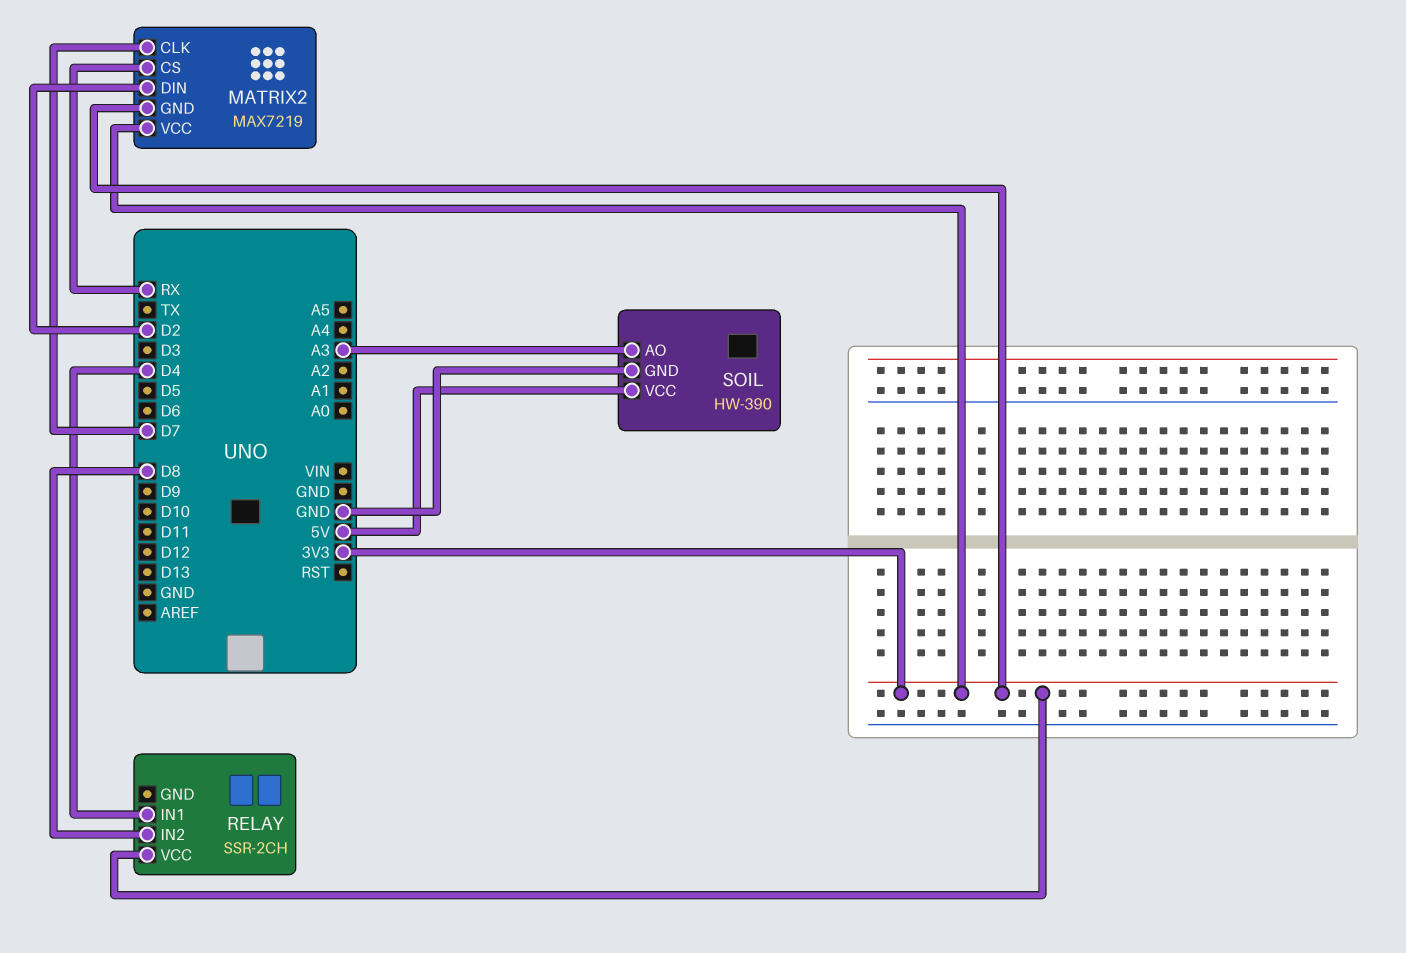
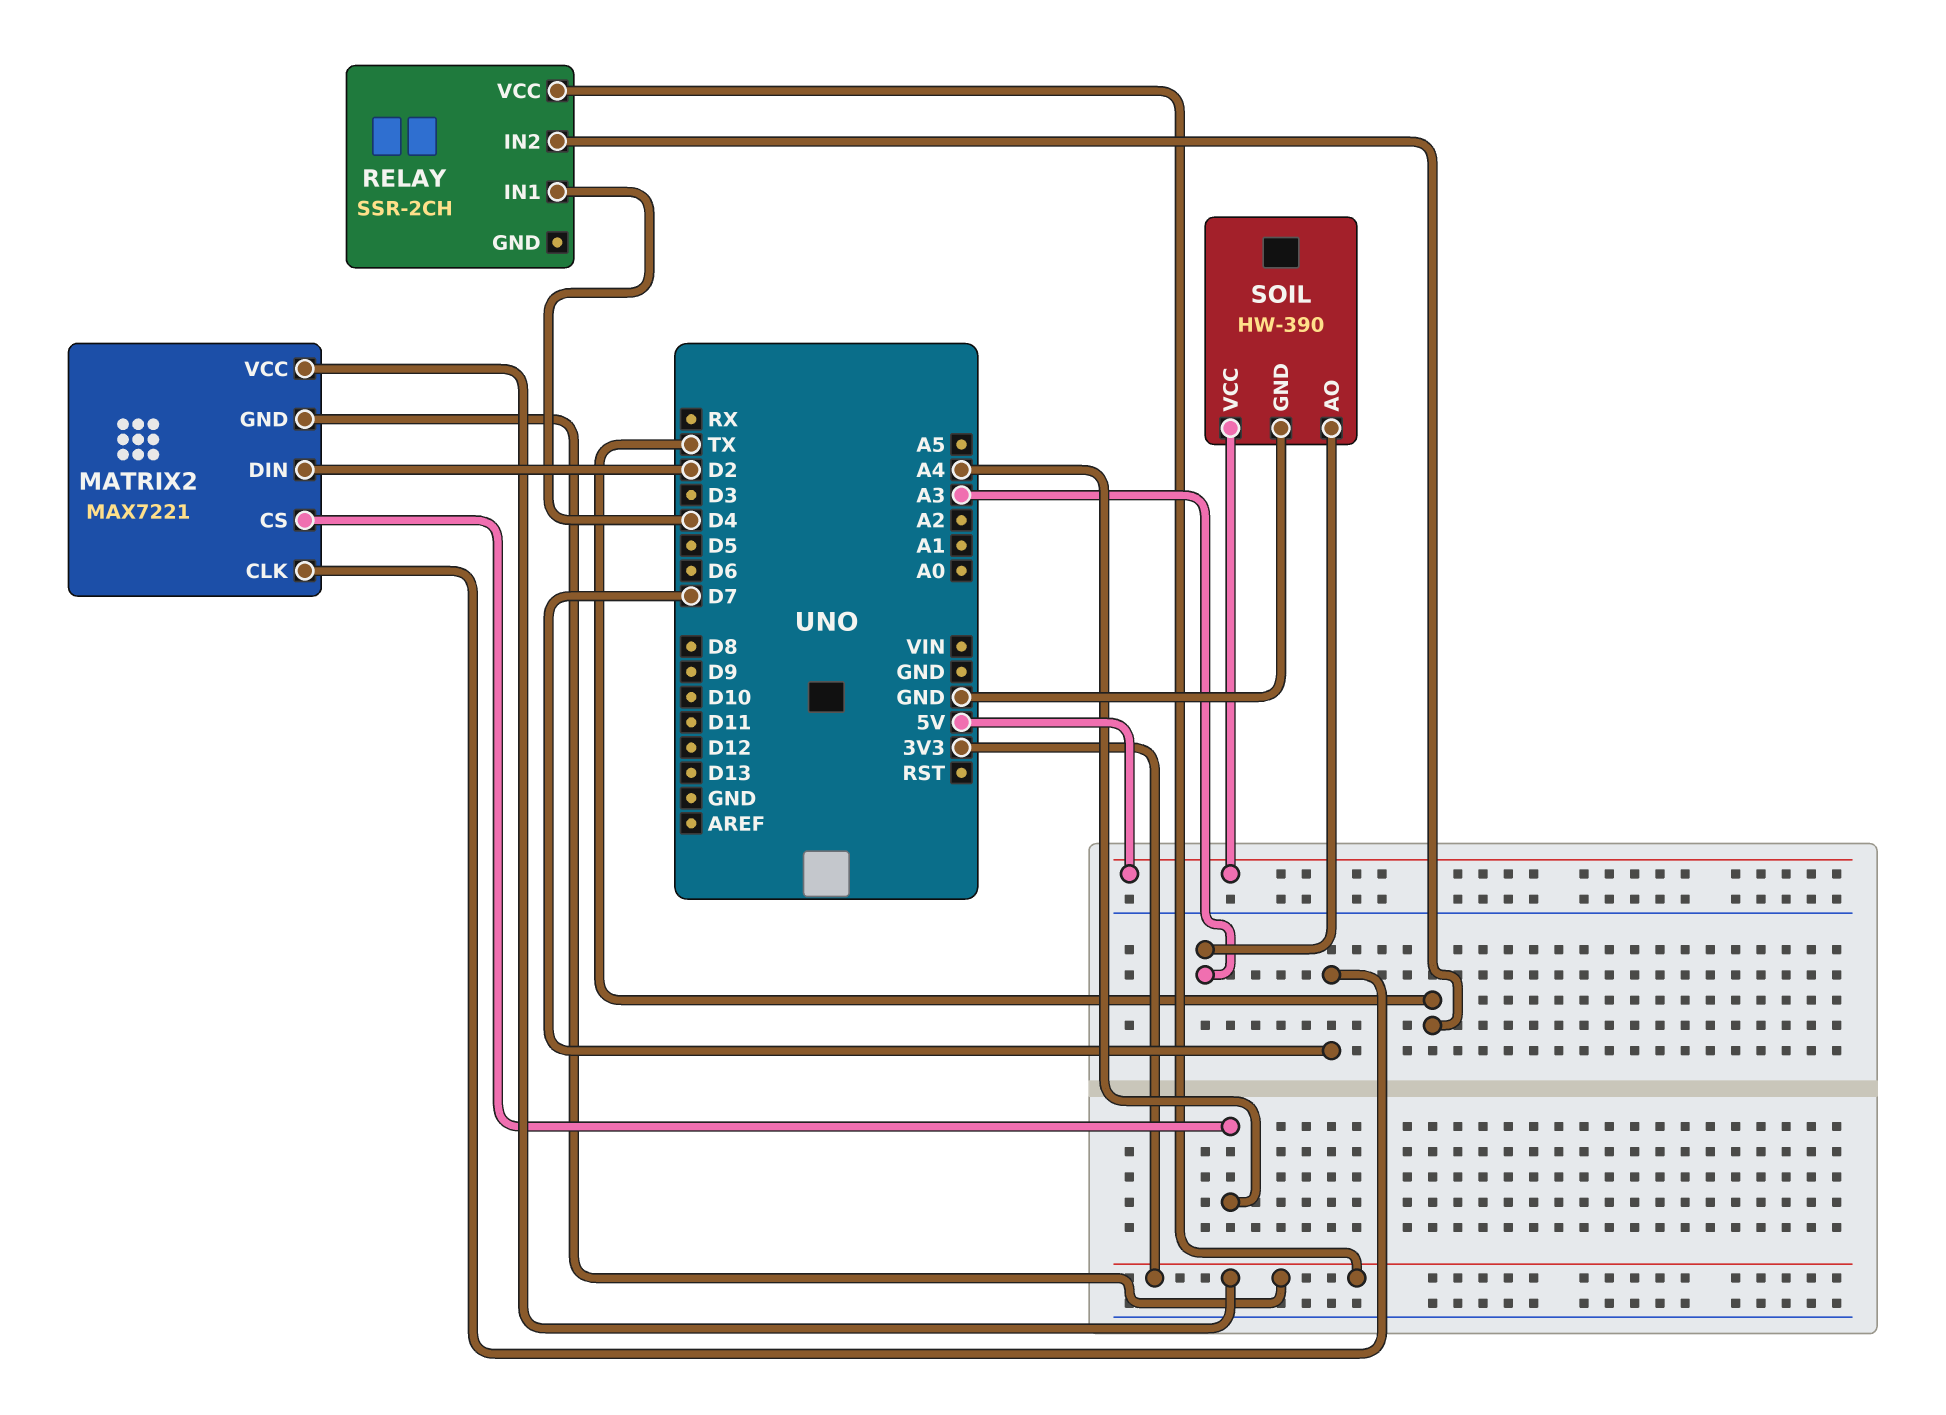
MATRIX2: MAX7219 -> MAX7221
MATRIX2 pin CS: RX -> A4
RELAY pin IN2: D8 -> TX

